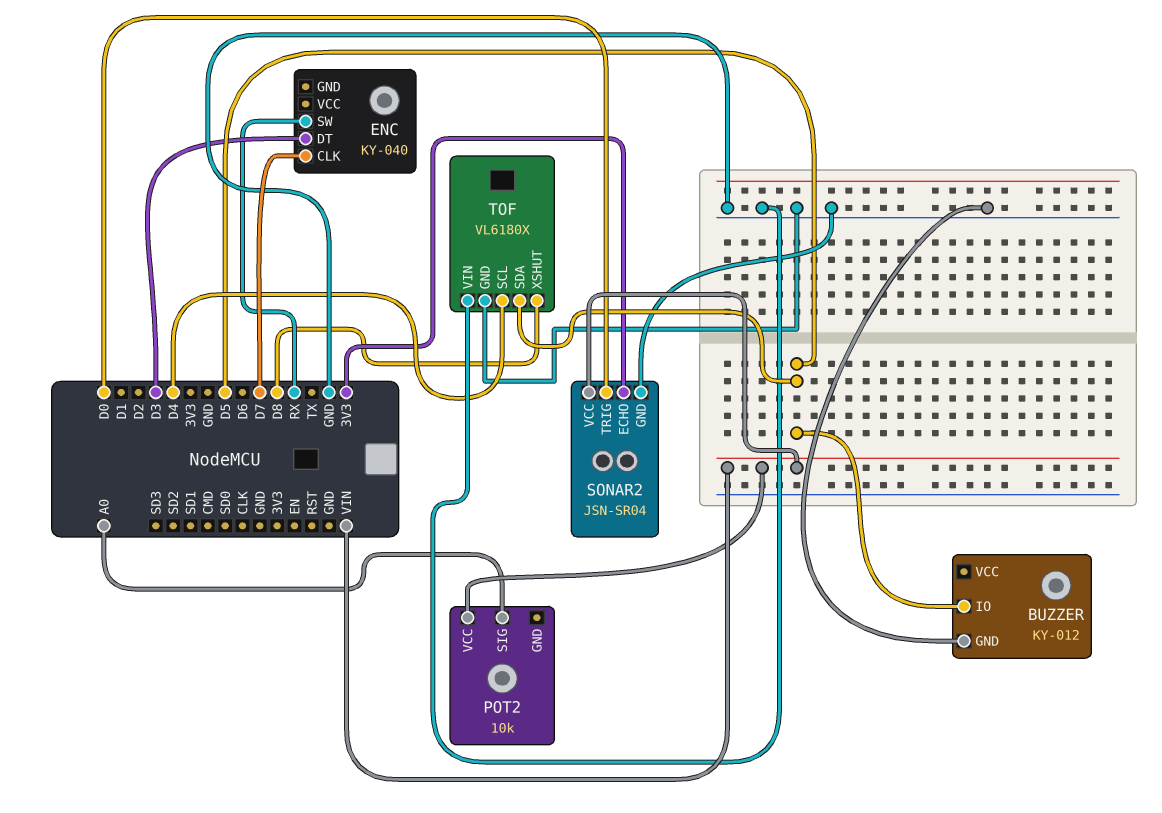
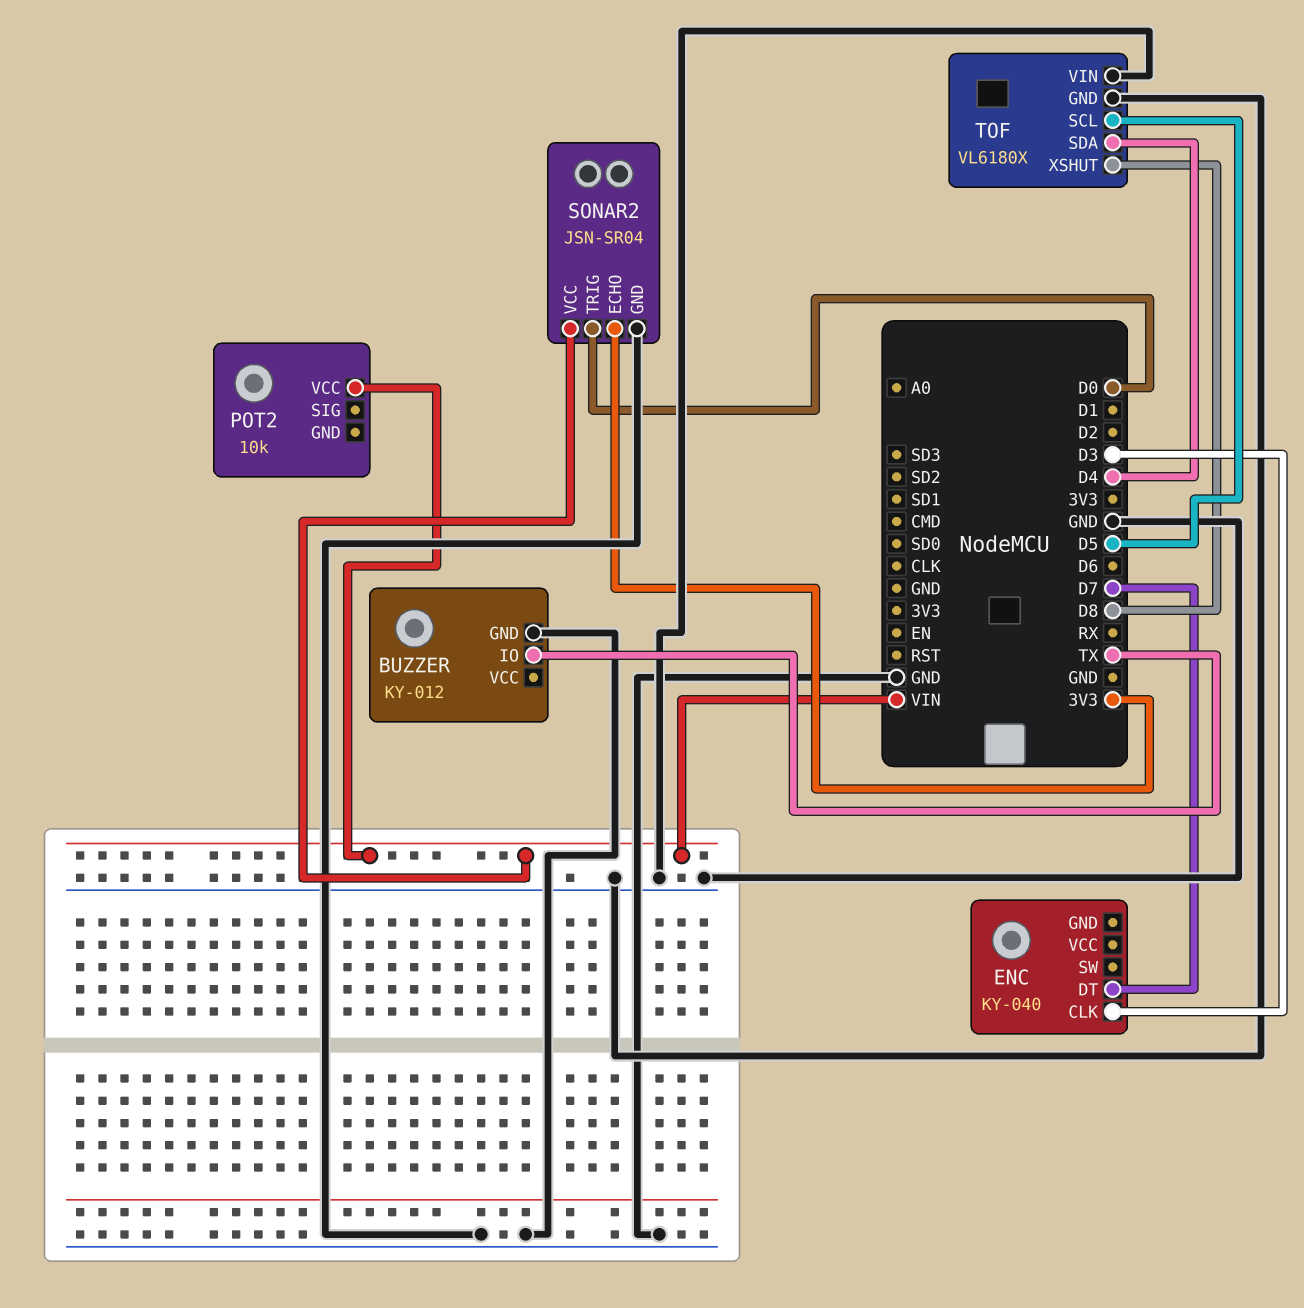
BUZZER pin IO: D5 -> TX
ENC pin CLK: D7 -> D3
ENC pin DT: D3 -> D7
ENC pin SW: RX -> none
POT2 pin SIG: A0 -> none
TOF pin SCL: D4 -> D5
TOF pin SDA: D5 -> D4

